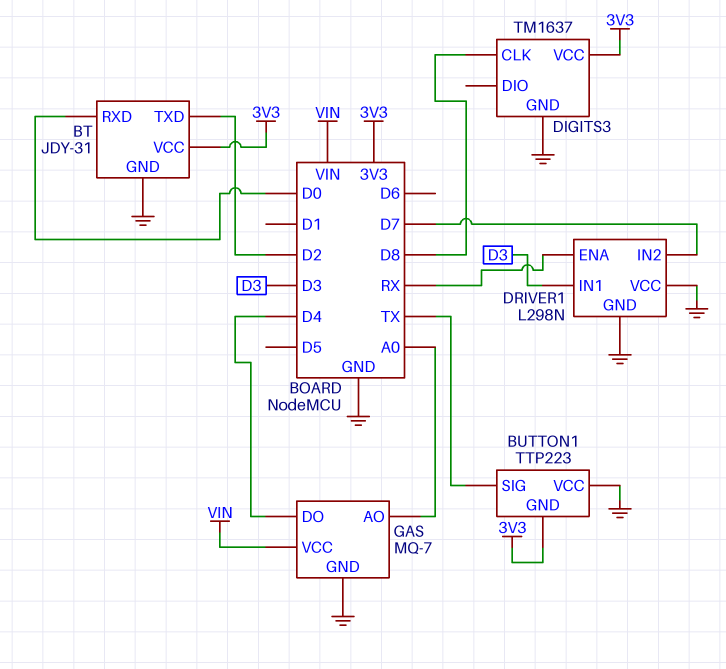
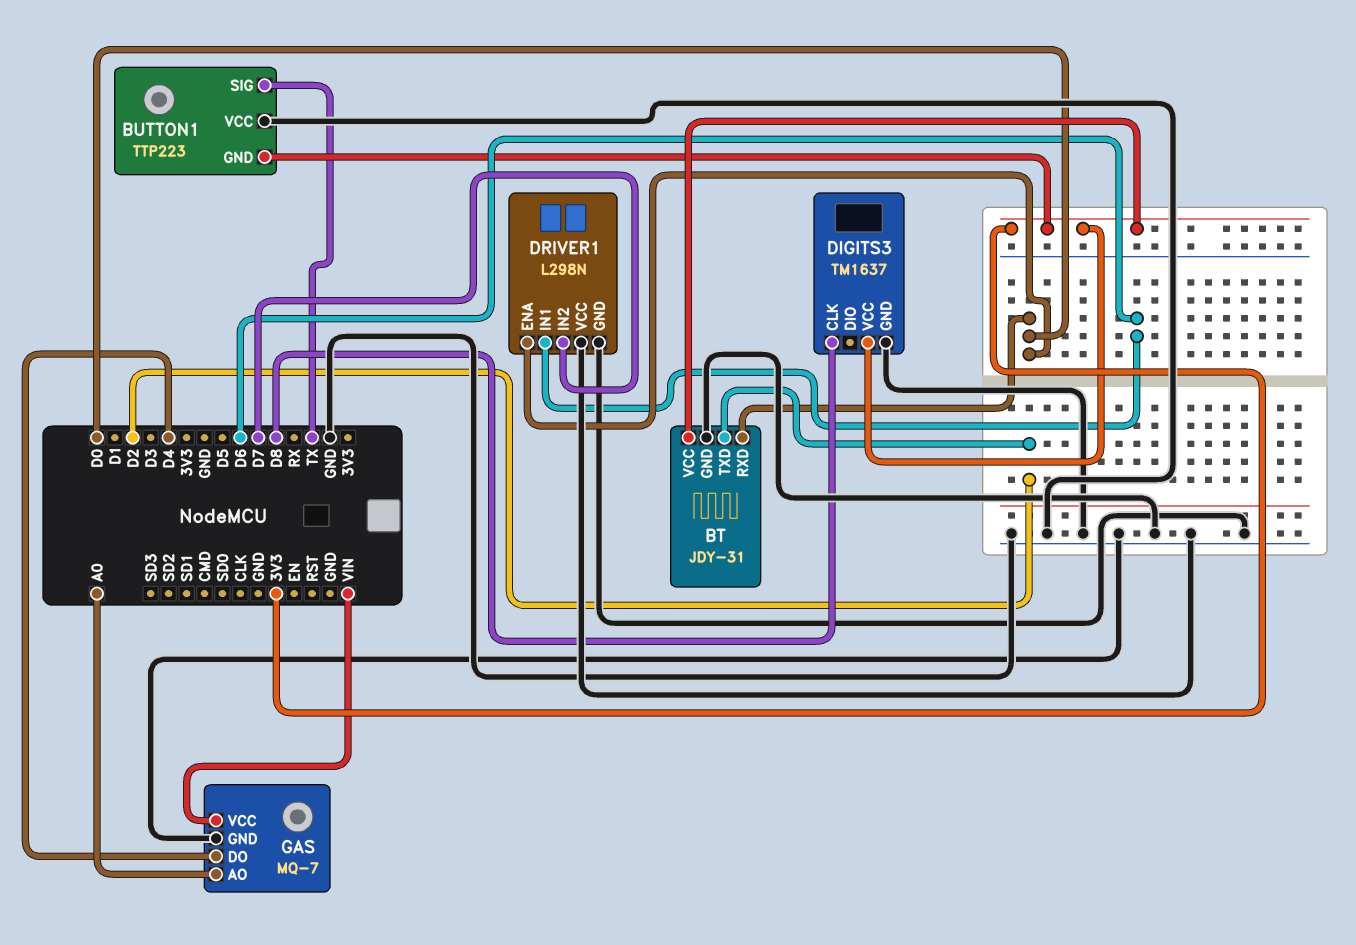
DRIVER1 pin ENA: RX -> D0
DRIVER1 pin IN1: D3 -> D6

